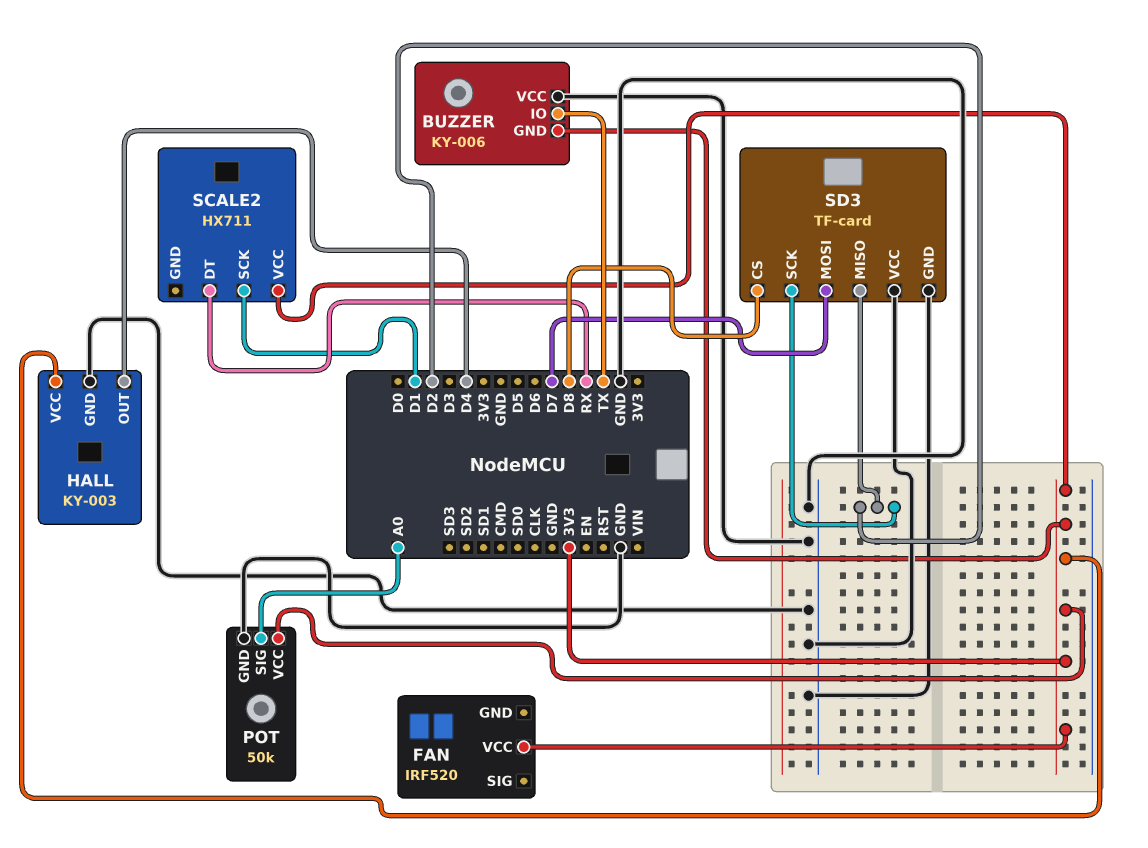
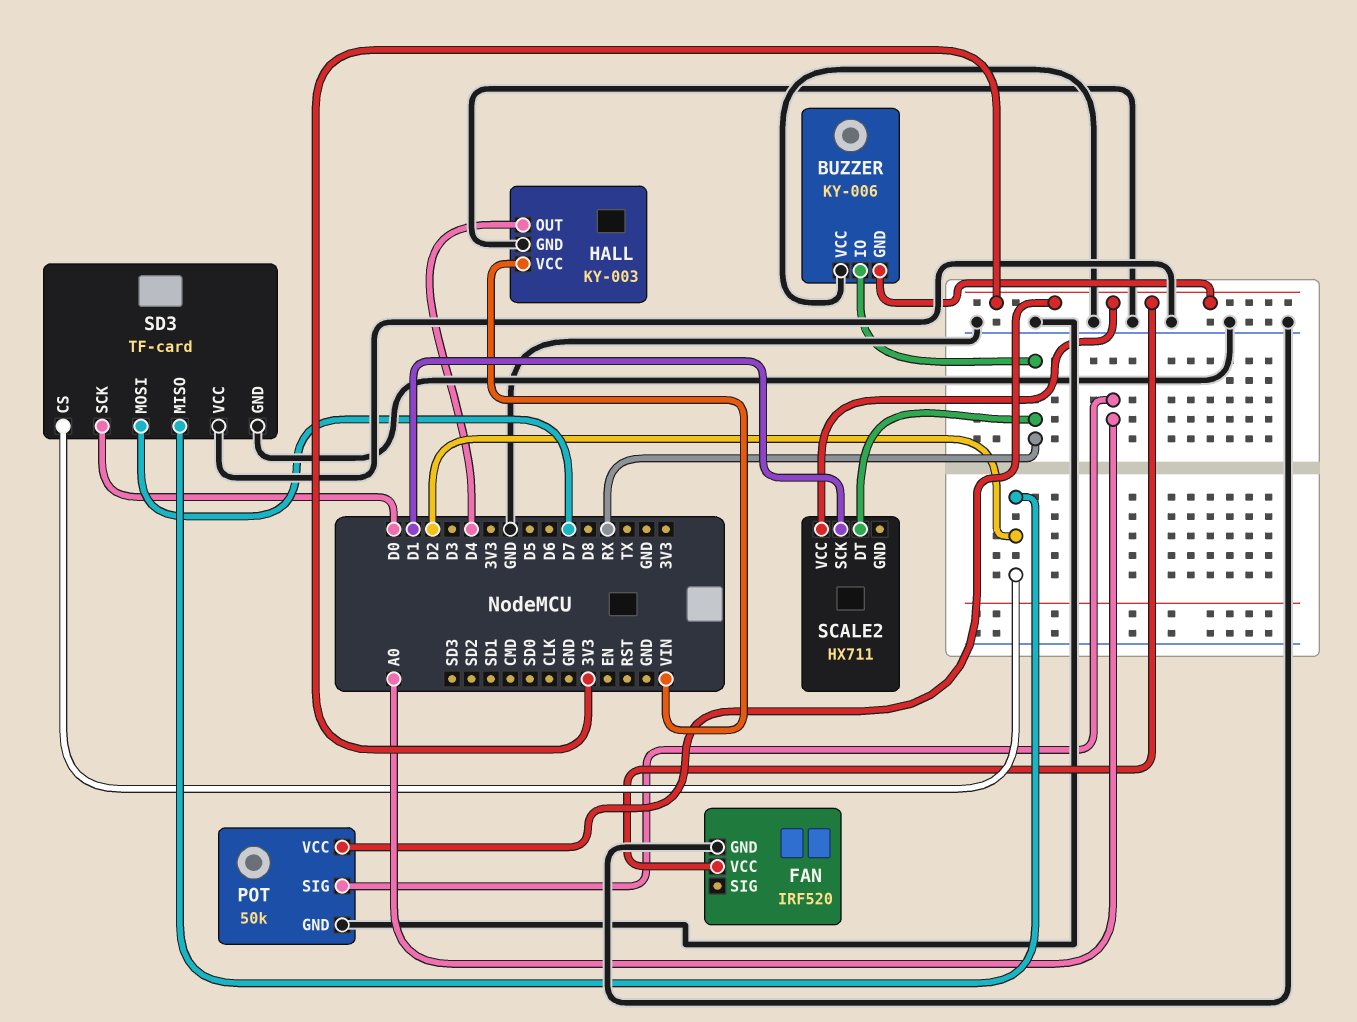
BUZZER pin IO: TX -> RX
FAN pin GND: none -> GND
HALL pin VCC: 3V3 -> VIN
SD3 pin CS: D8 -> D2
SD3 pin SCK: D2 -> D0

